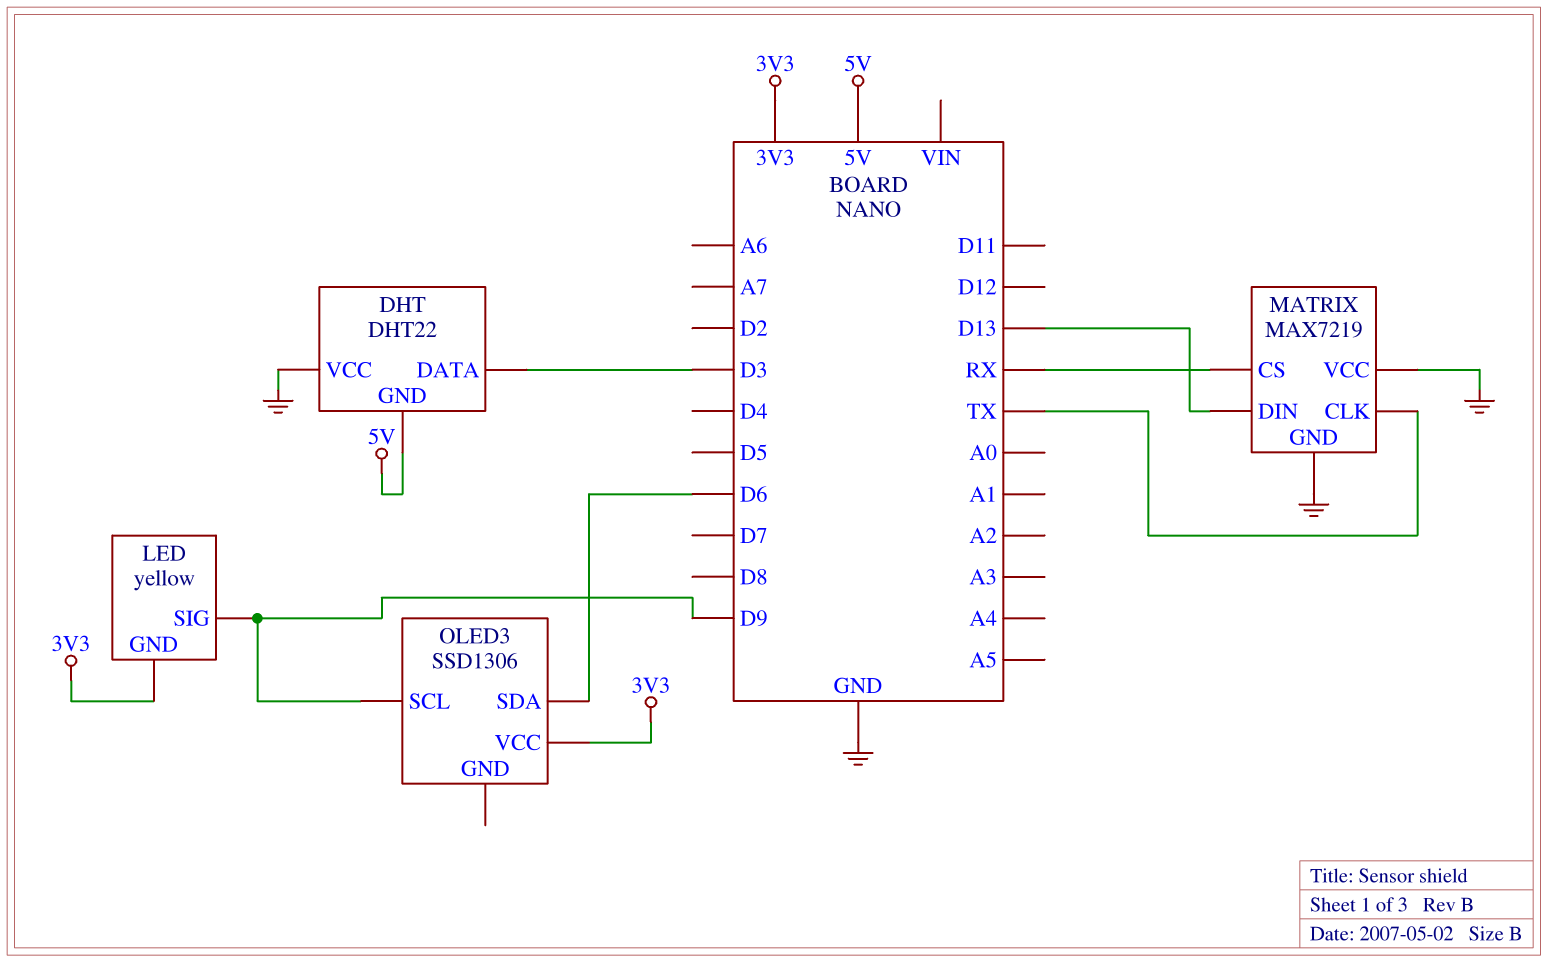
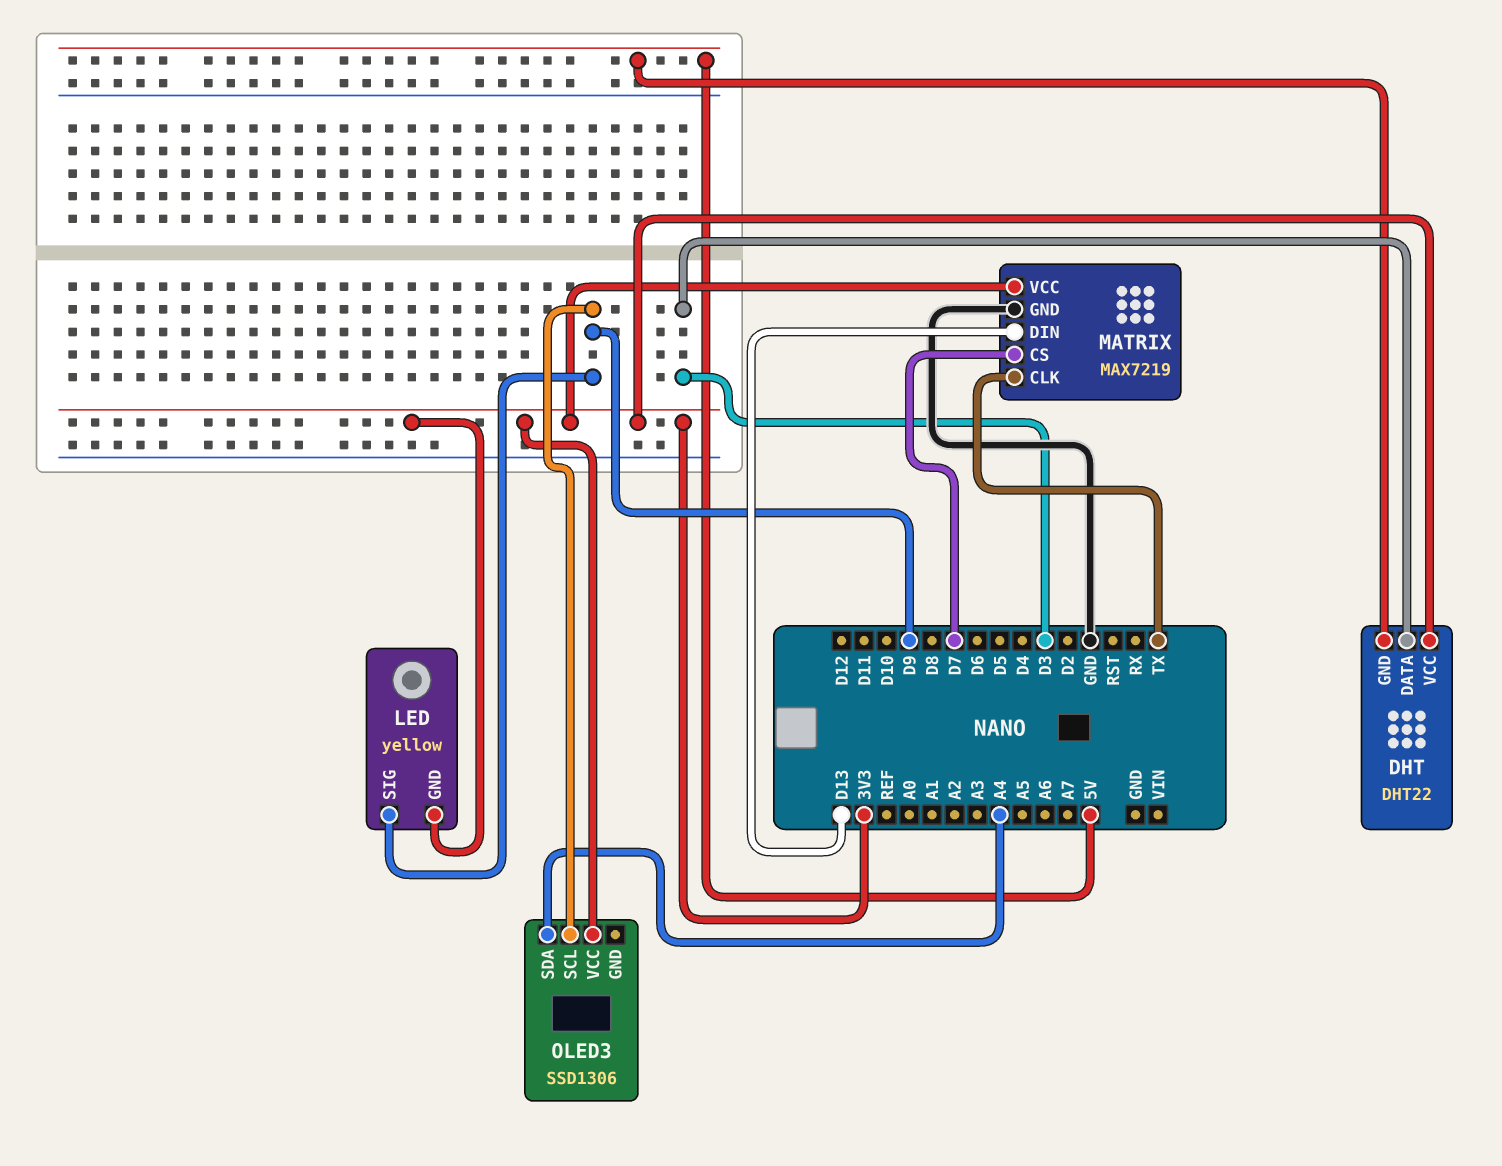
DHT pin VCC: GND -> 3V3
MATRIX pin CS: RX -> D7
MATRIX pin VCC: GND -> 3V3
OLED3 pin SDA: D6 -> A4

